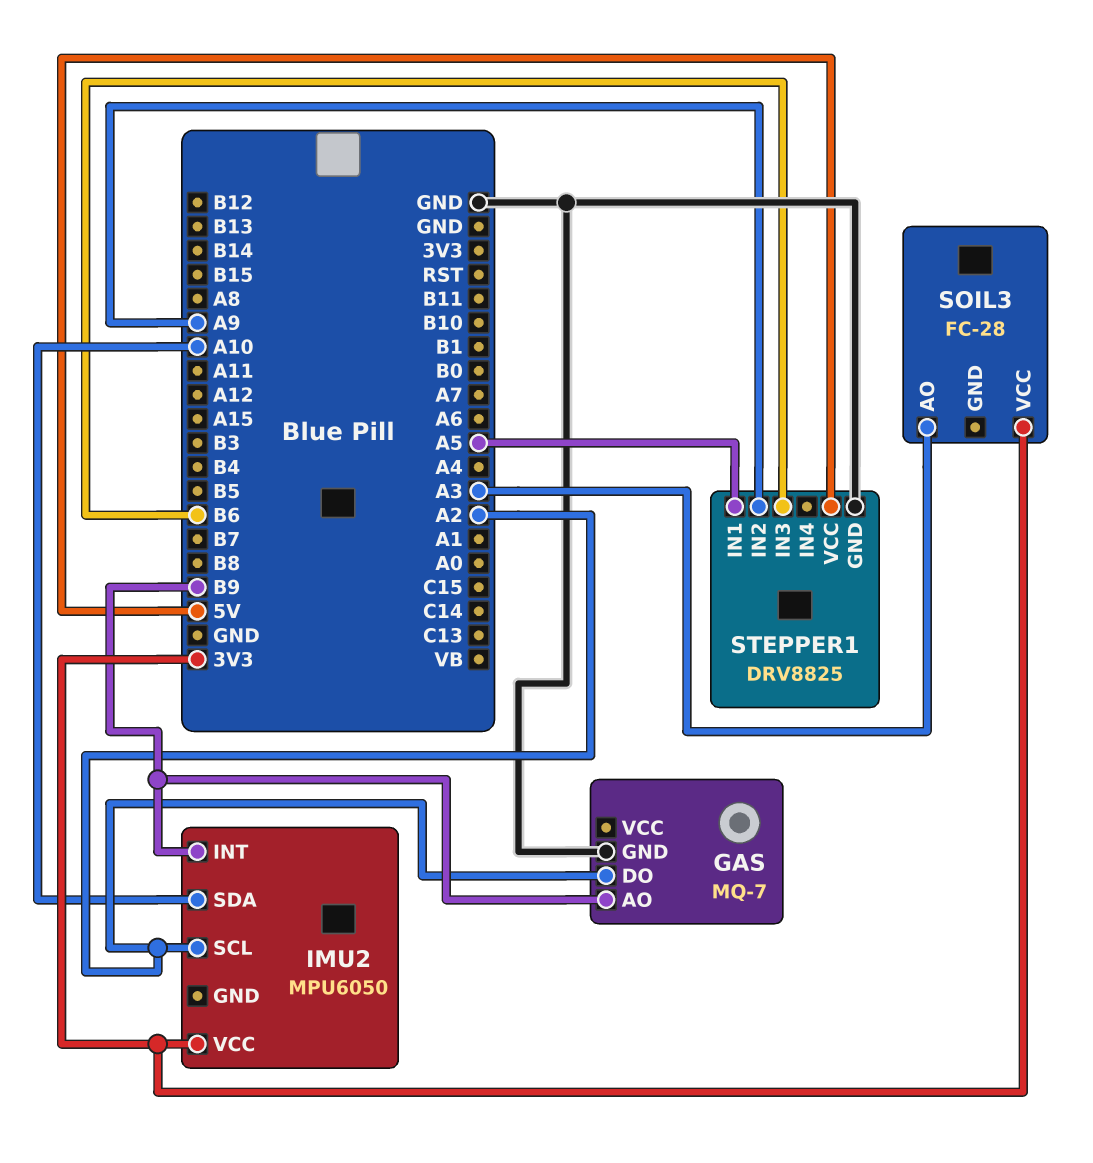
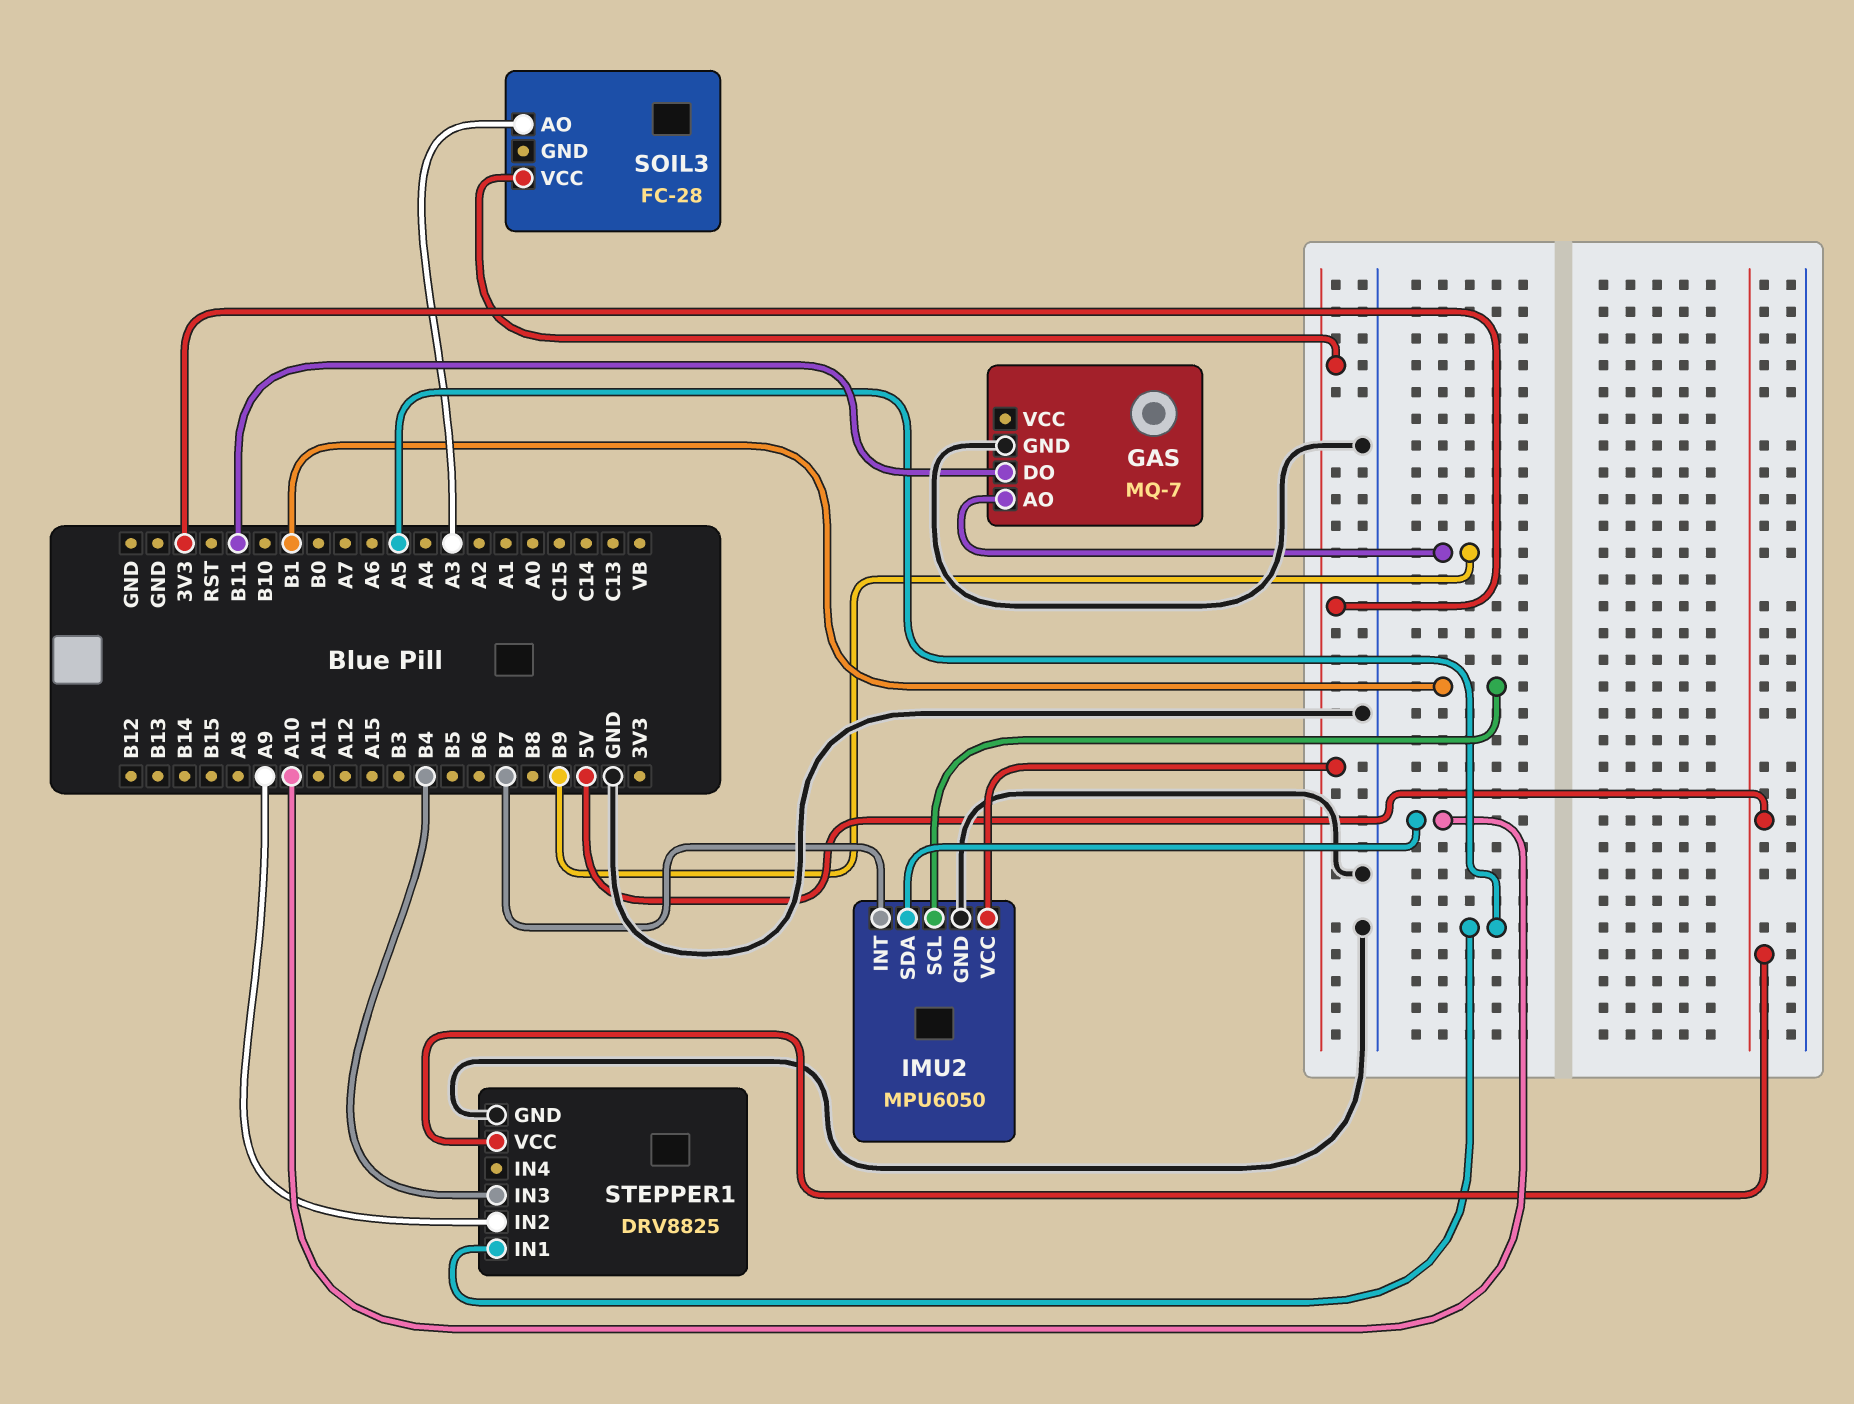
GAS pin DO: A2 -> B11
IMU2 pin GND: none -> GND
IMU2 pin INT: B9 -> B7
IMU2 pin SCL: A2 -> B1
STEPPER1 pin IN3: B6 -> B4

